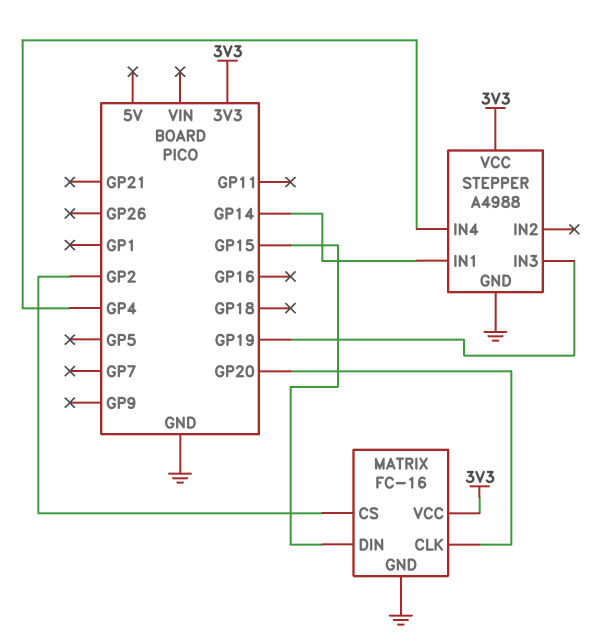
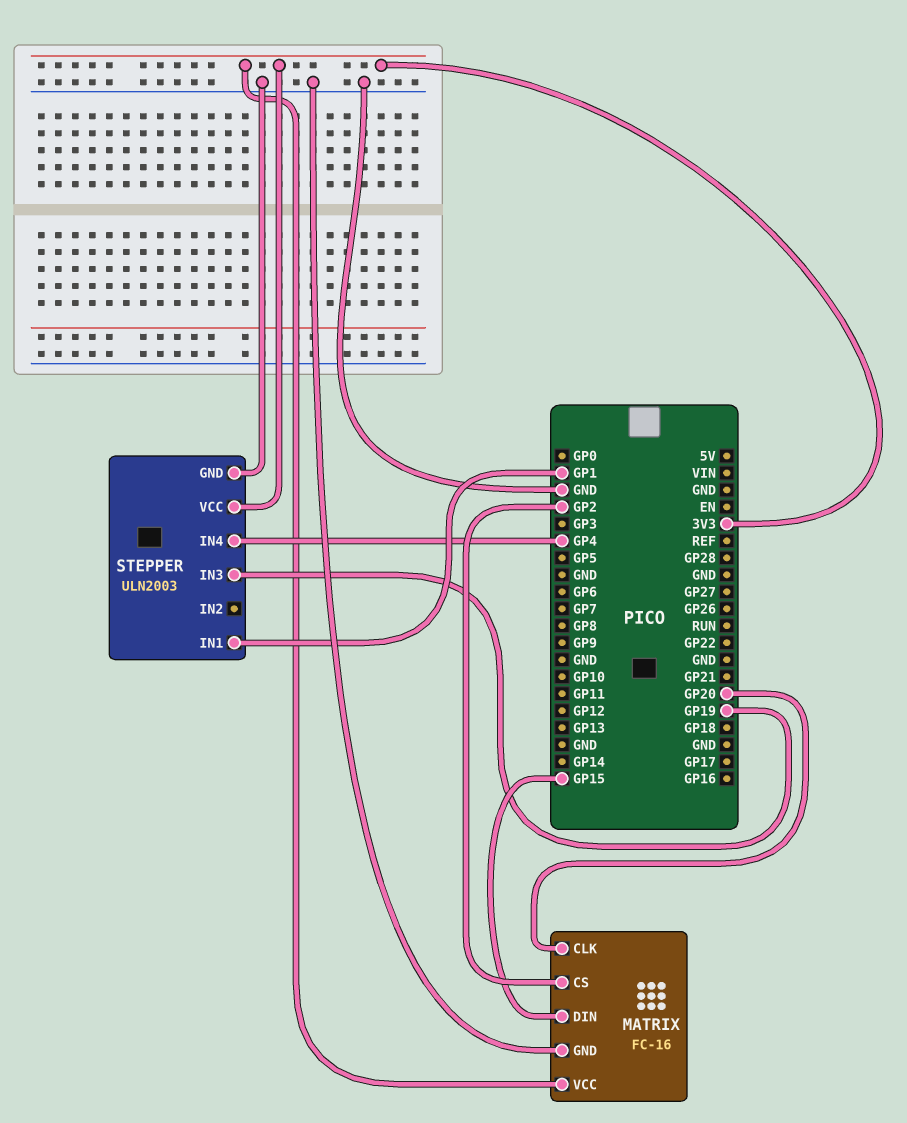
STEPPER: A4988 -> ULN2003
STEPPER pin IN1: GP14 -> GP1

